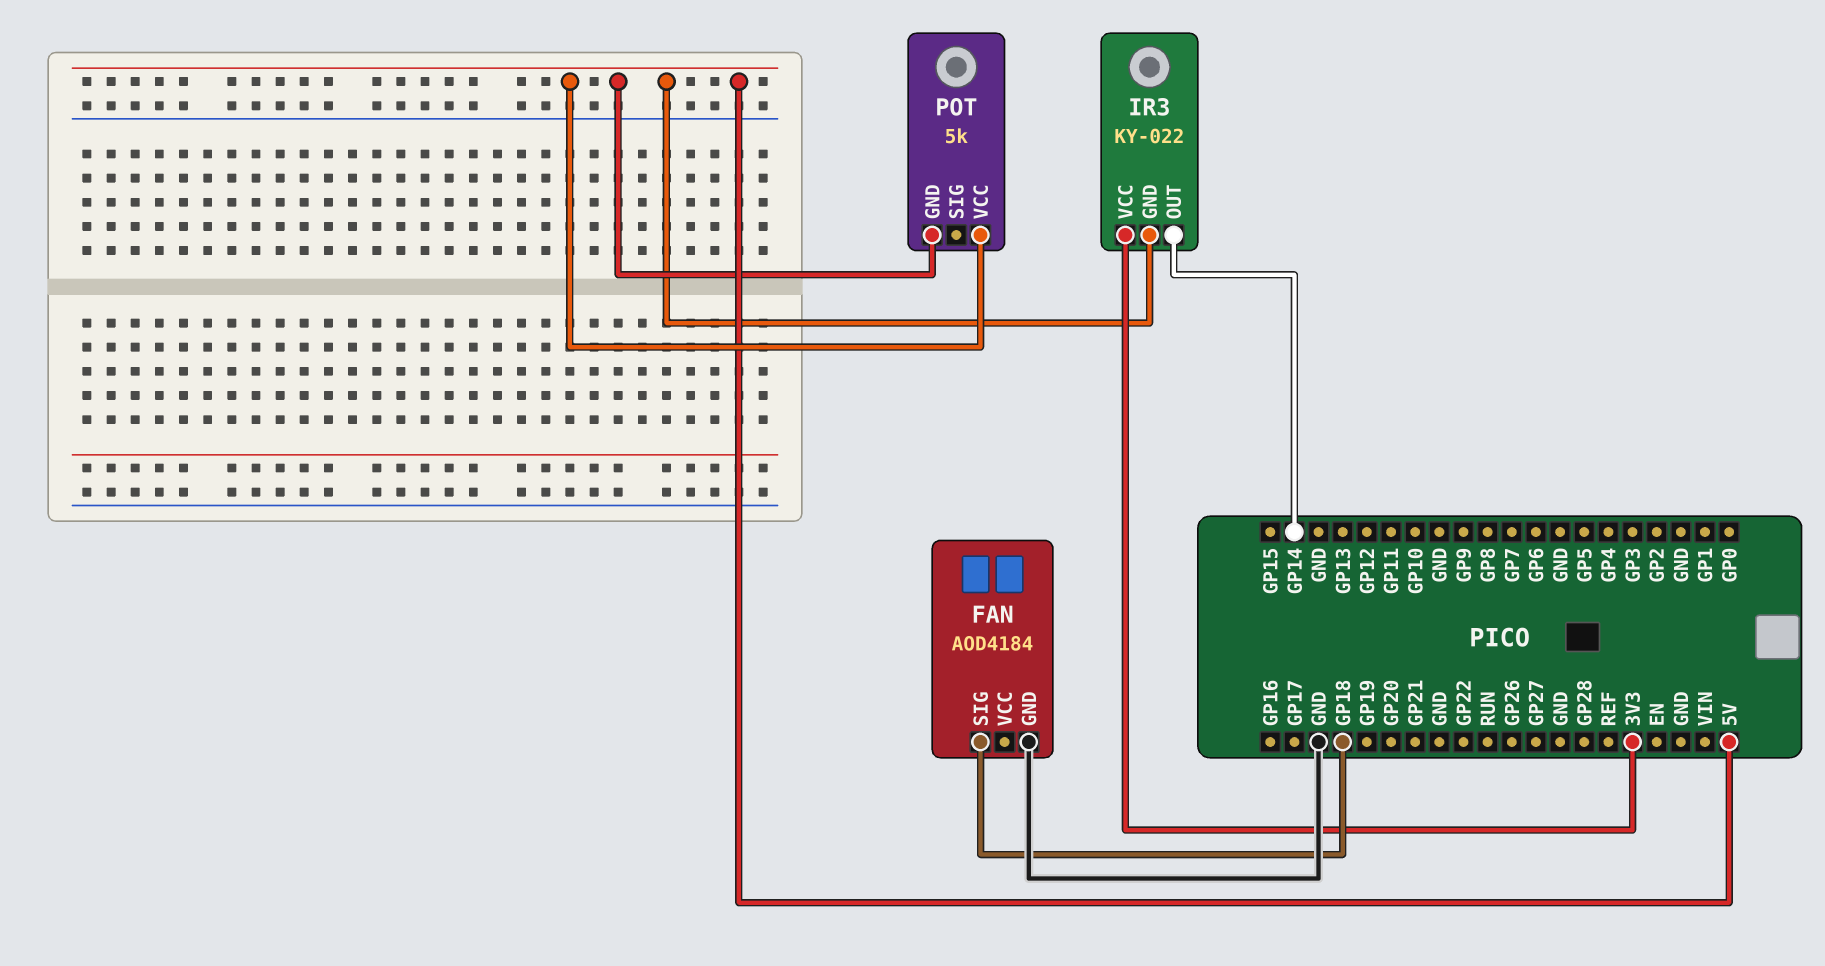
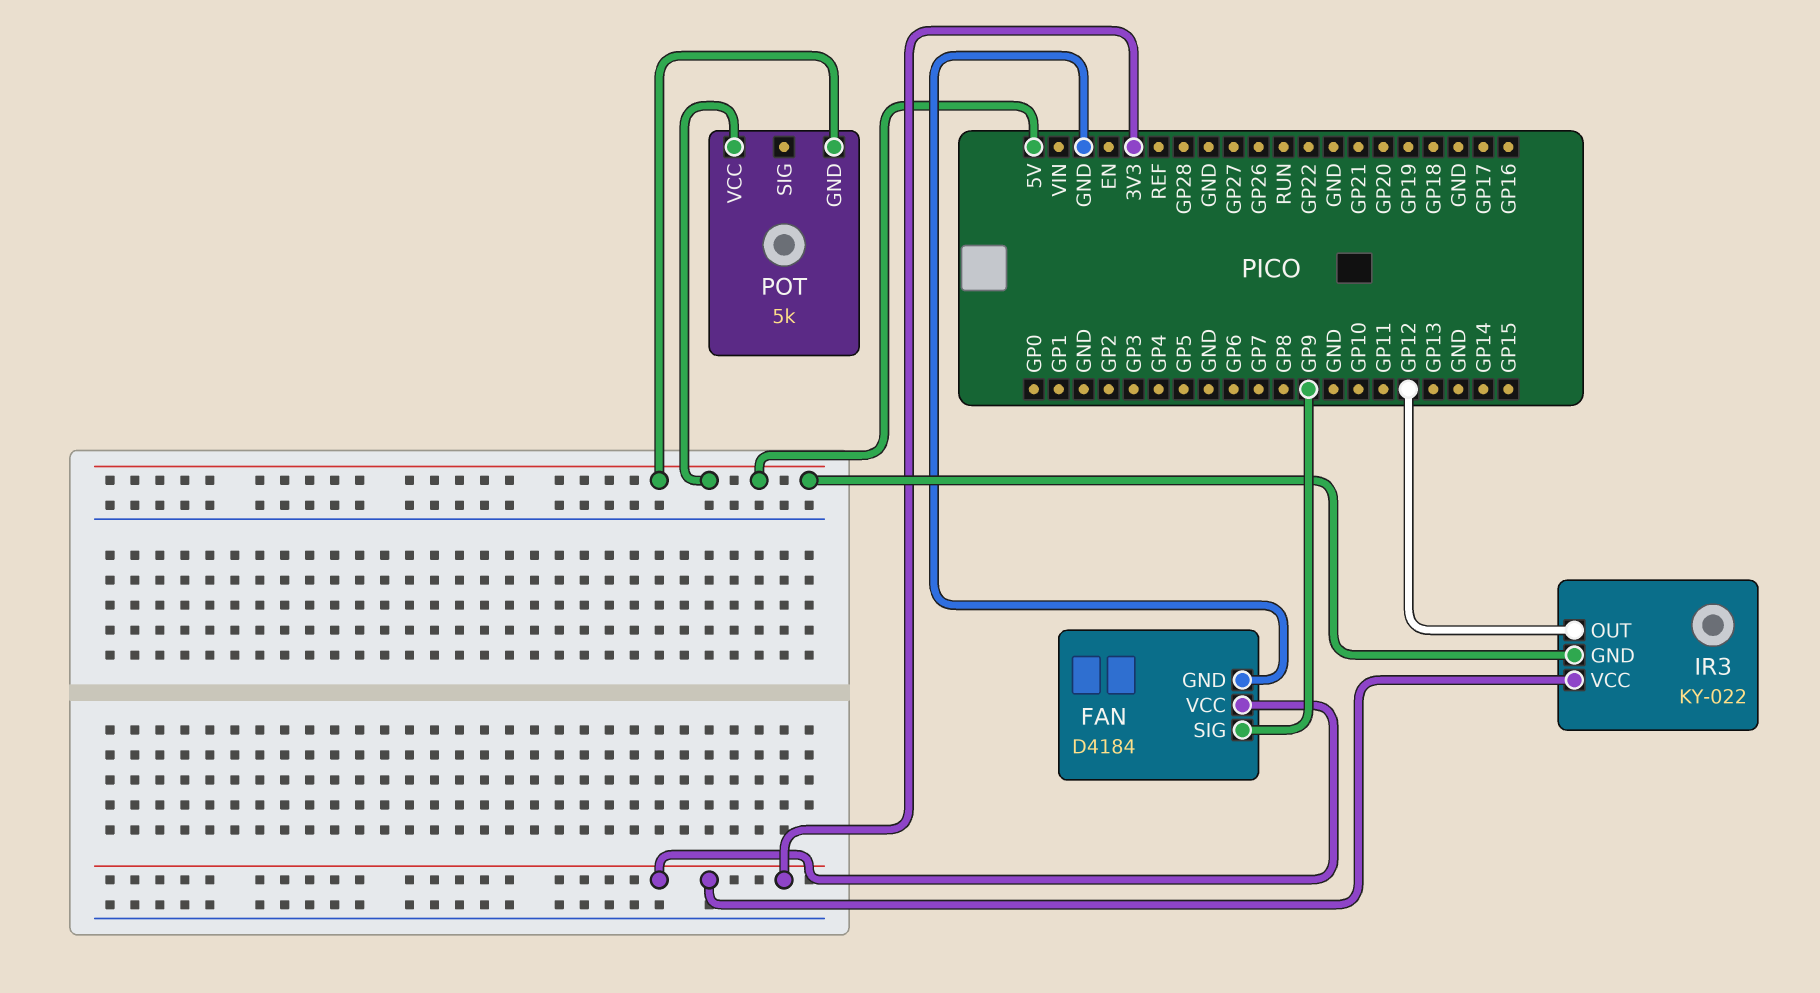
FAN: AOD4184 -> D4184
FAN pin SIG: GP18 -> GP9
FAN pin VCC: none -> 3V3
IR3 pin OUT: GP14 -> GP12

